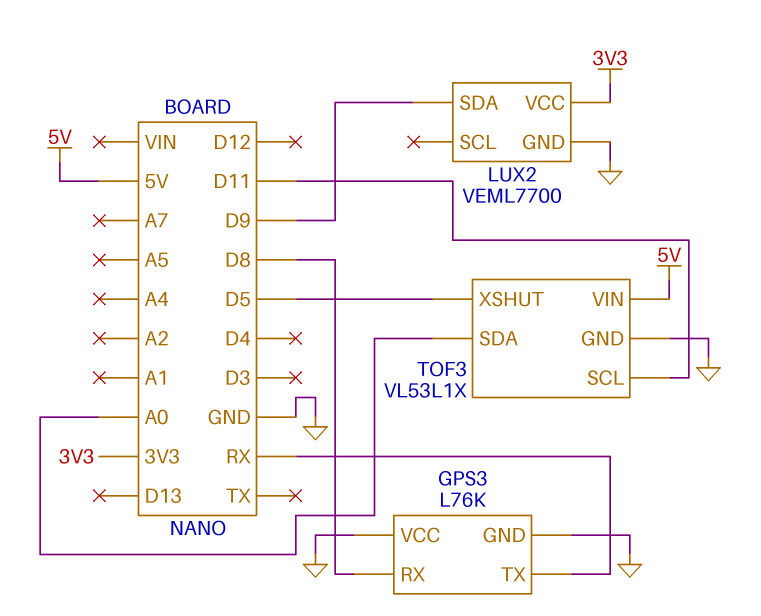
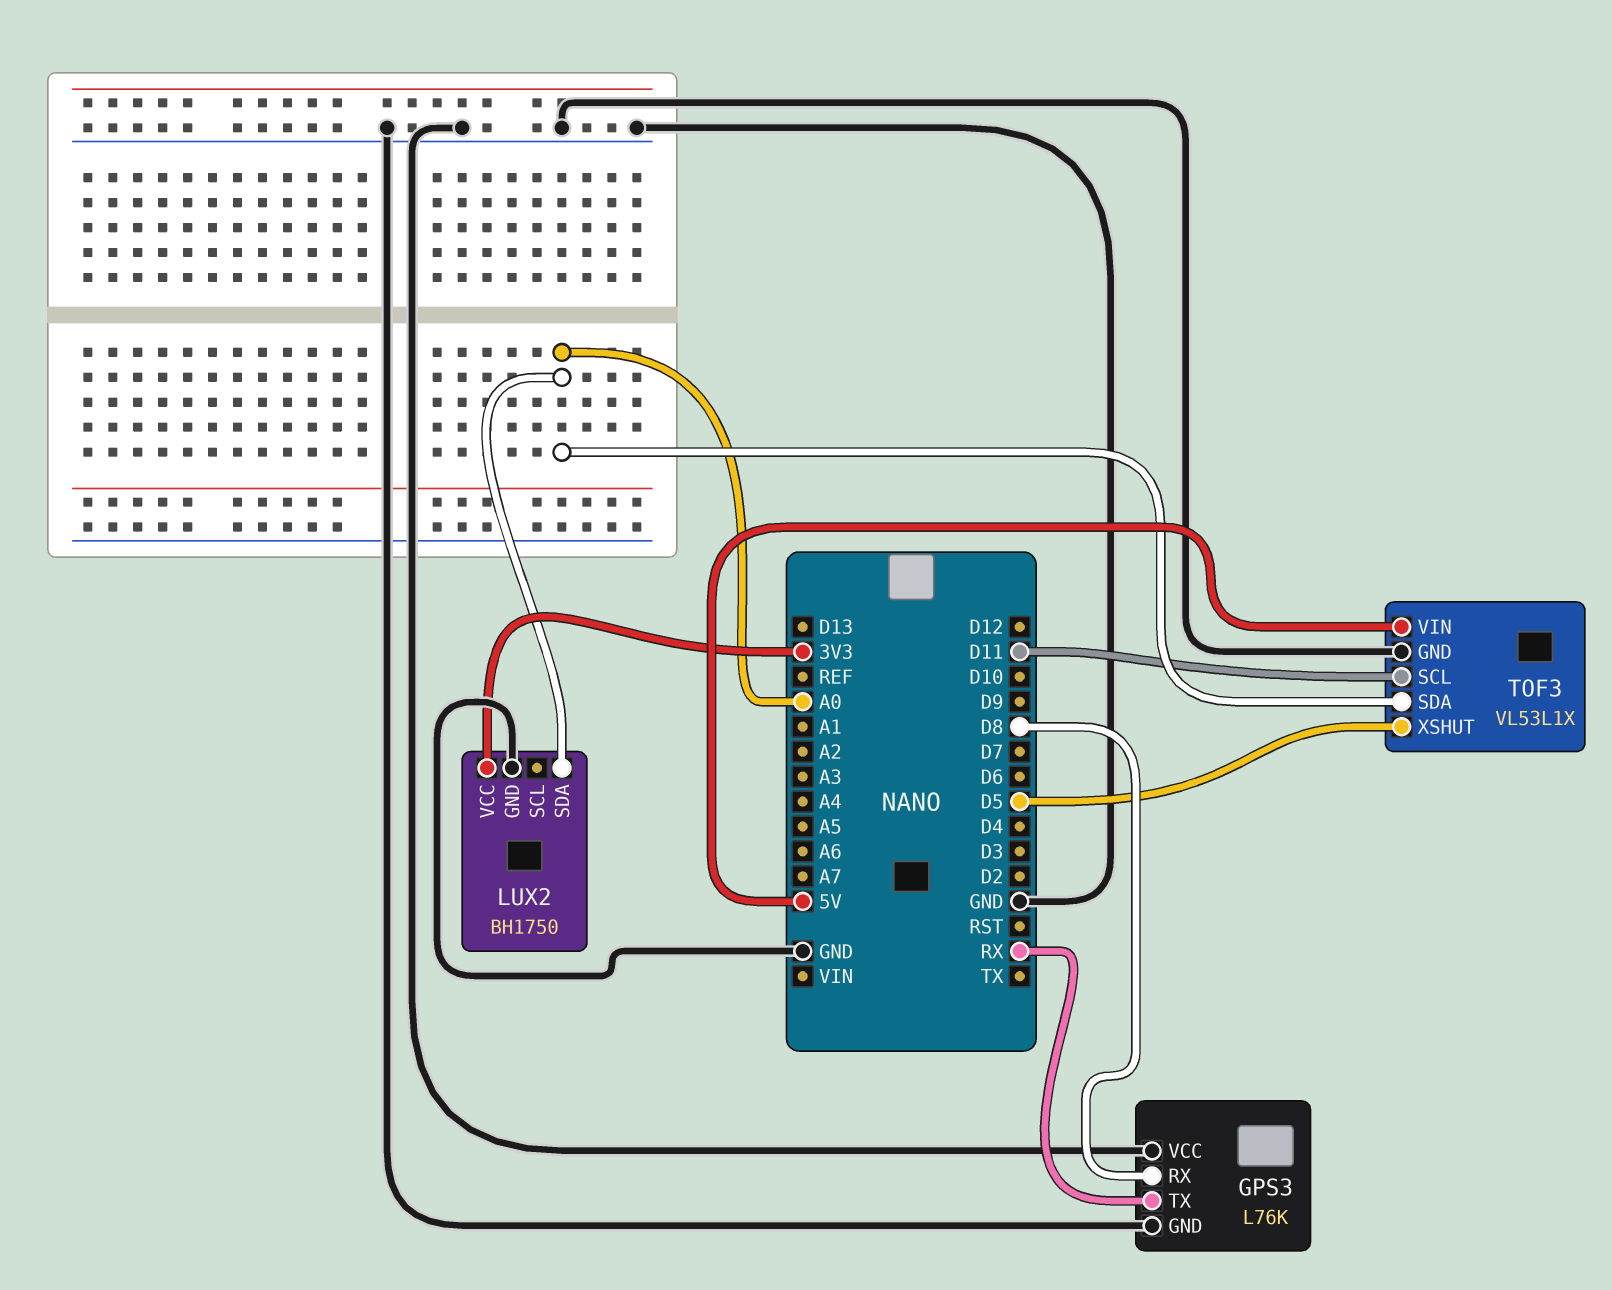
LUX2: VEML7700 -> BH1750
LUX2 pin SDA: D9 -> A0

